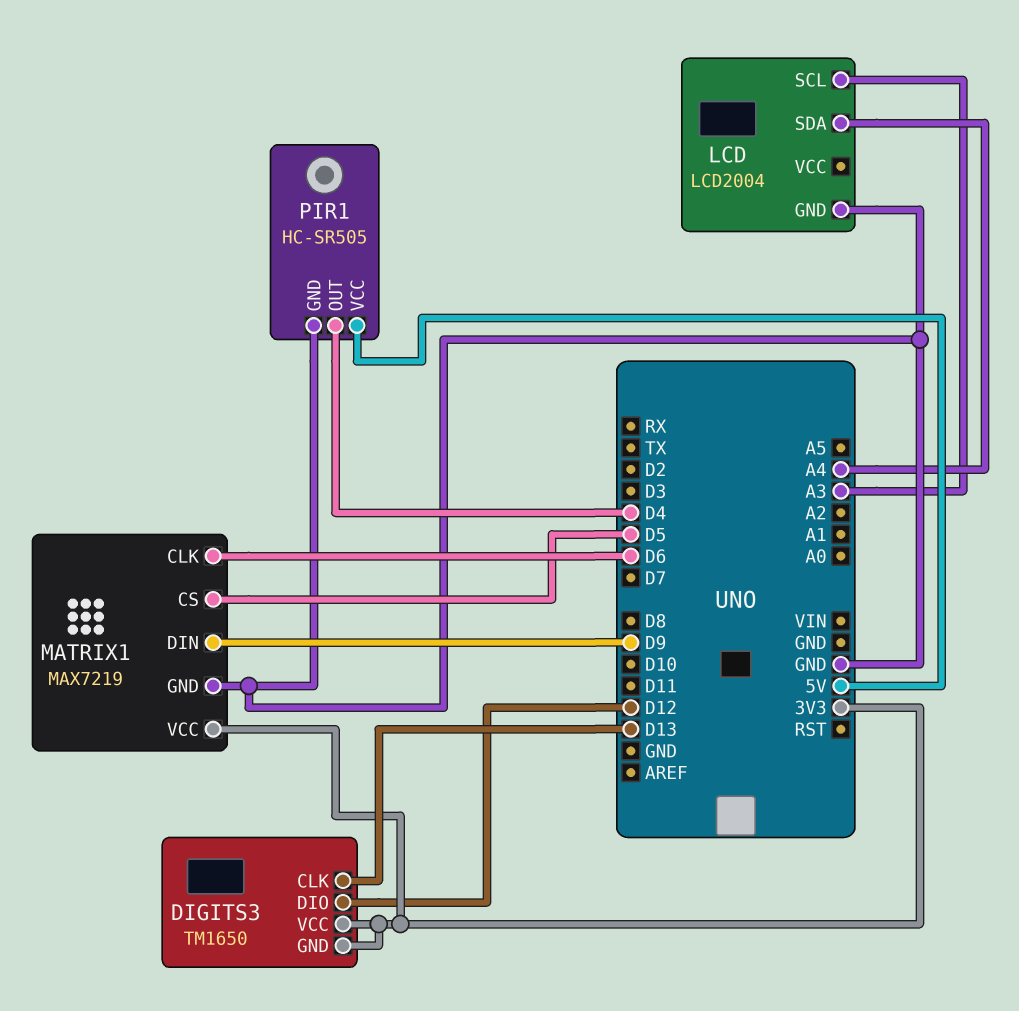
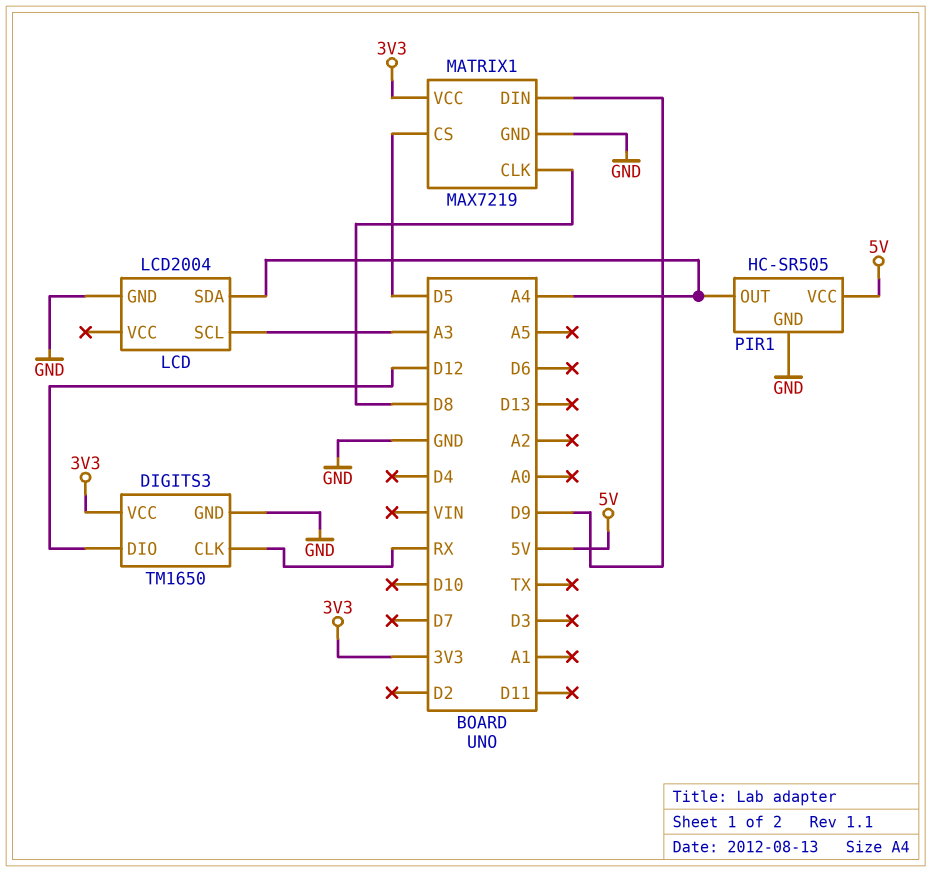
DIGITS3 pin CLK: D13 -> RX
DIGITS3 pin GND: 3V3 -> GND
MATRIX1 pin CLK: D6 -> D8
PIR1 pin OUT: D4 -> A4

